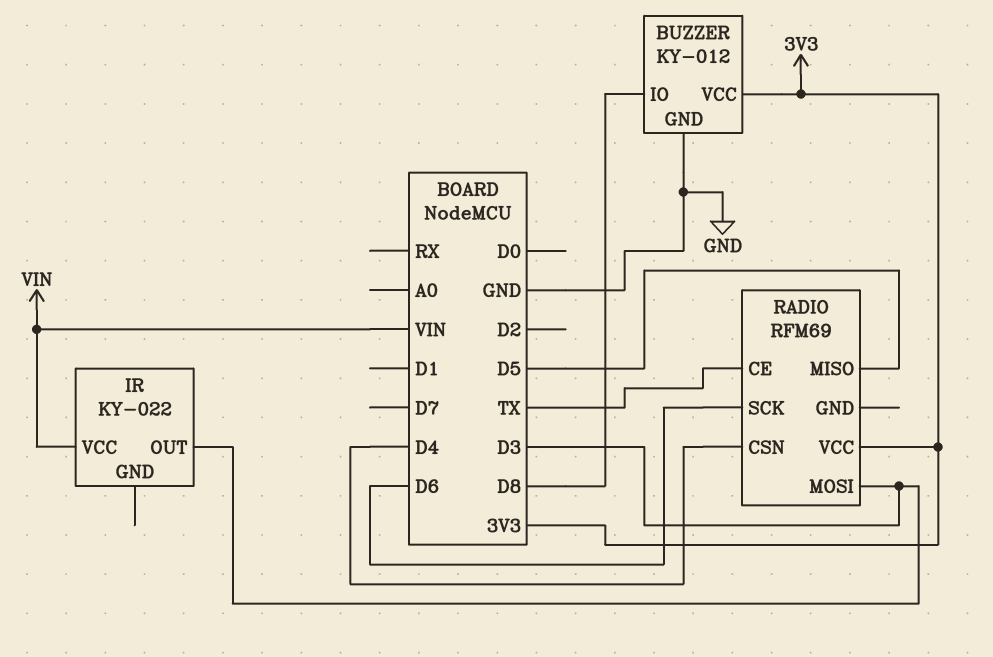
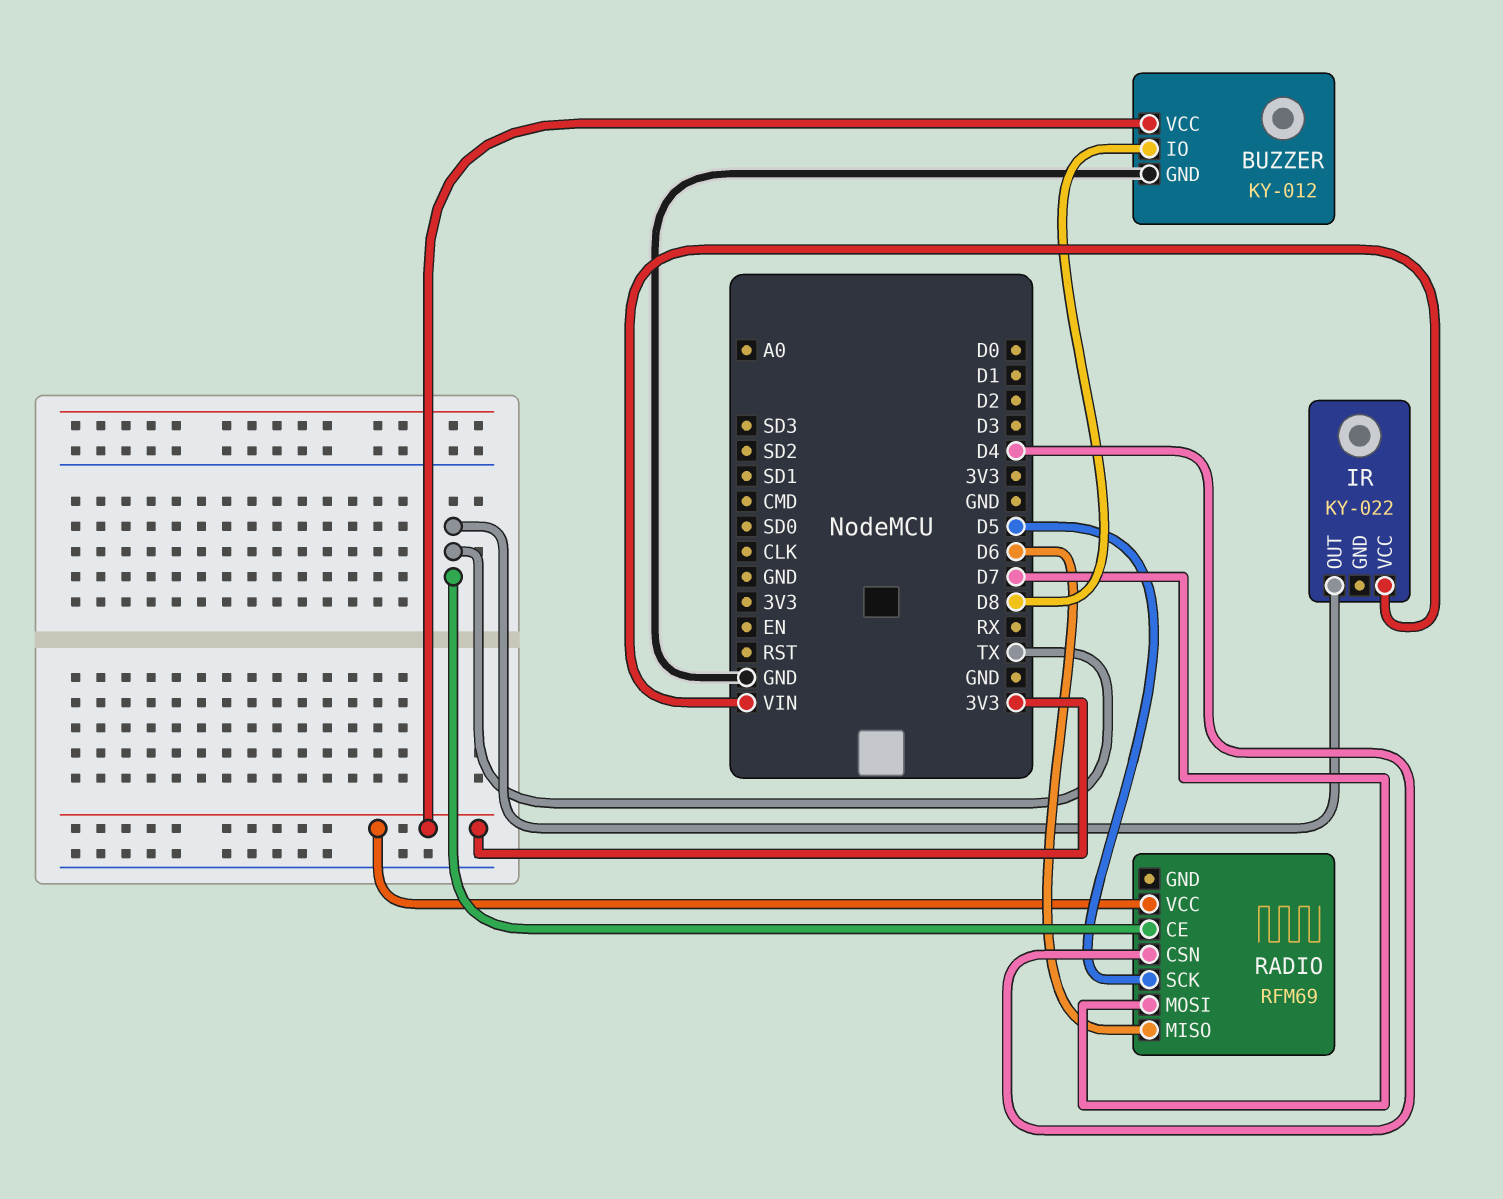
IR pin OUT: D3 -> TX
RADIO pin MISO: D5 -> D6
RADIO pin MOSI: D3 -> D7
RADIO pin SCK: D6 -> D5

